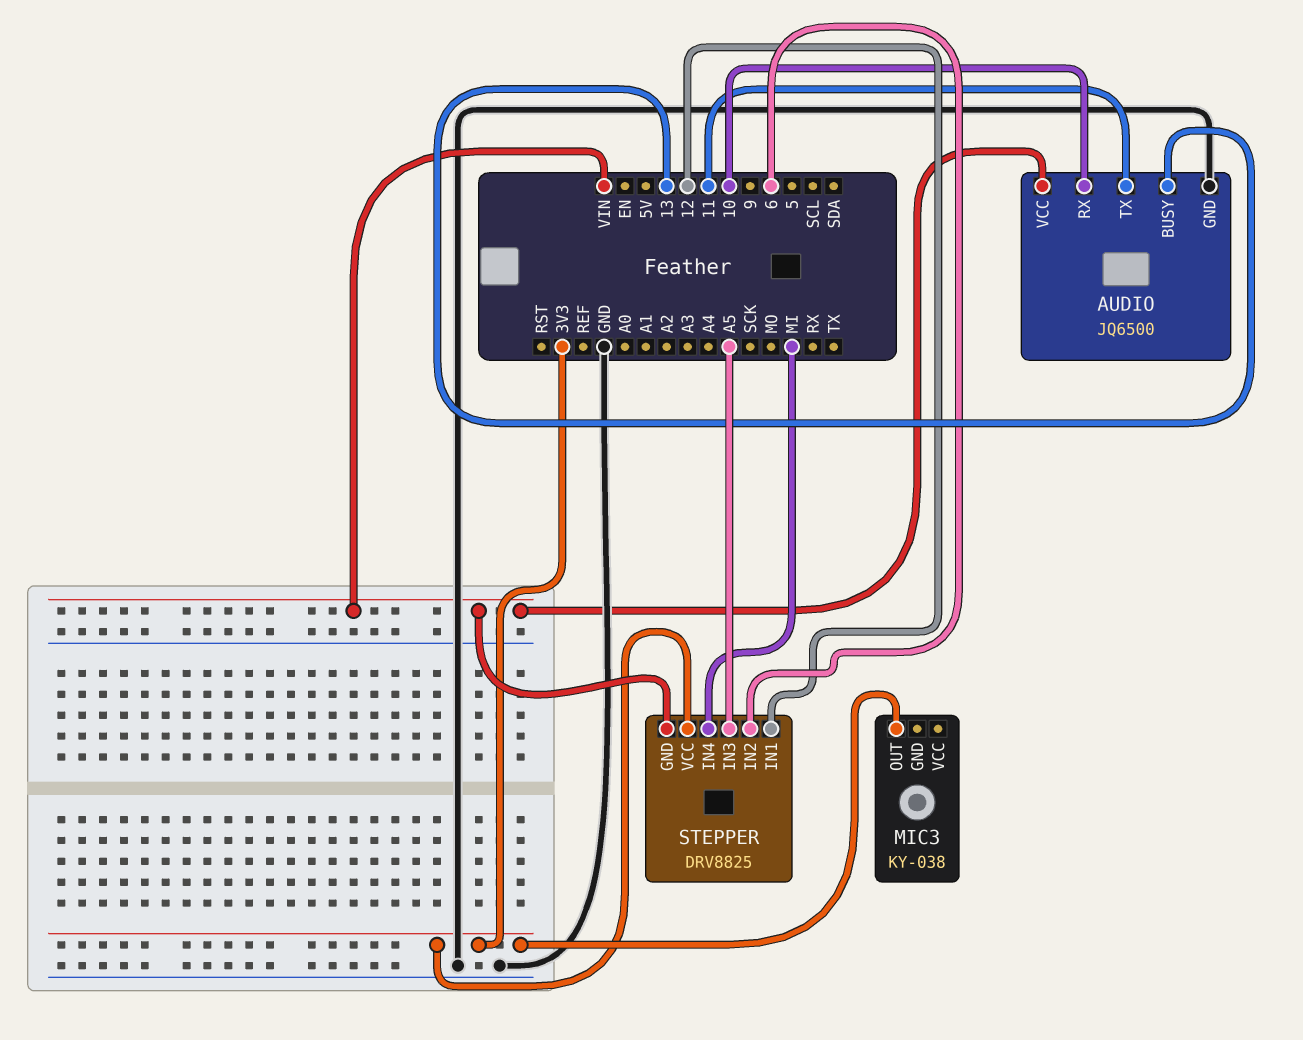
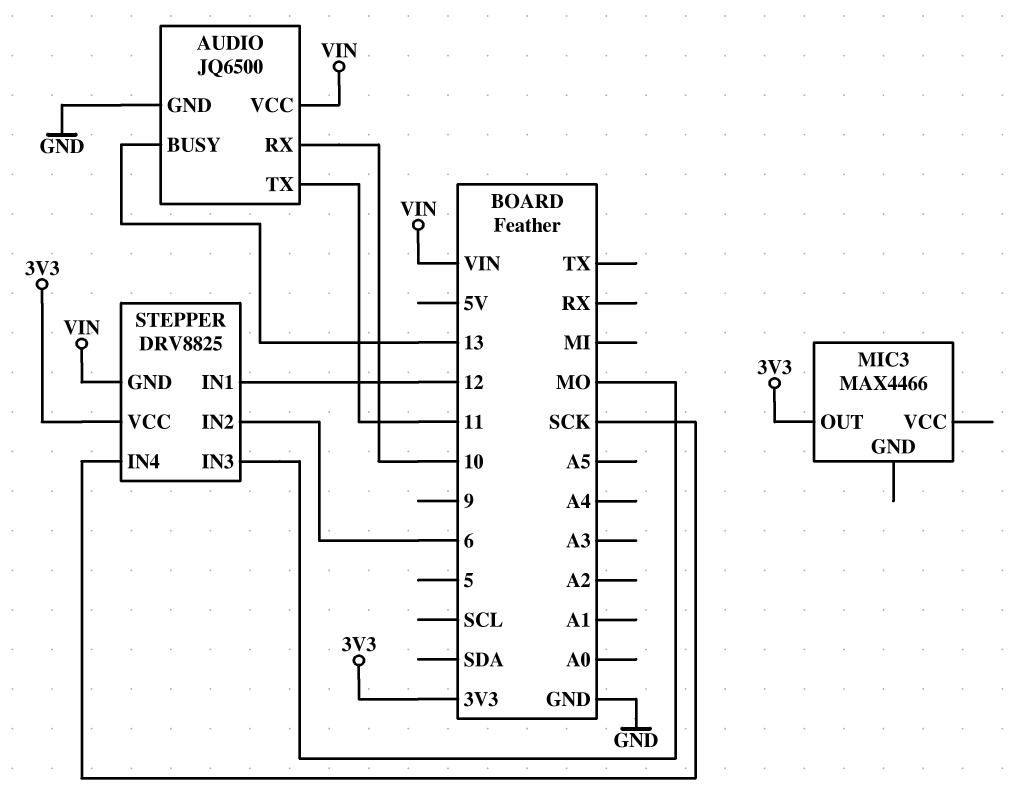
MIC3: KY-038 -> MAX4466
STEPPER pin IN3: A5 -> MO
STEPPER pin IN4: MI -> SCK

